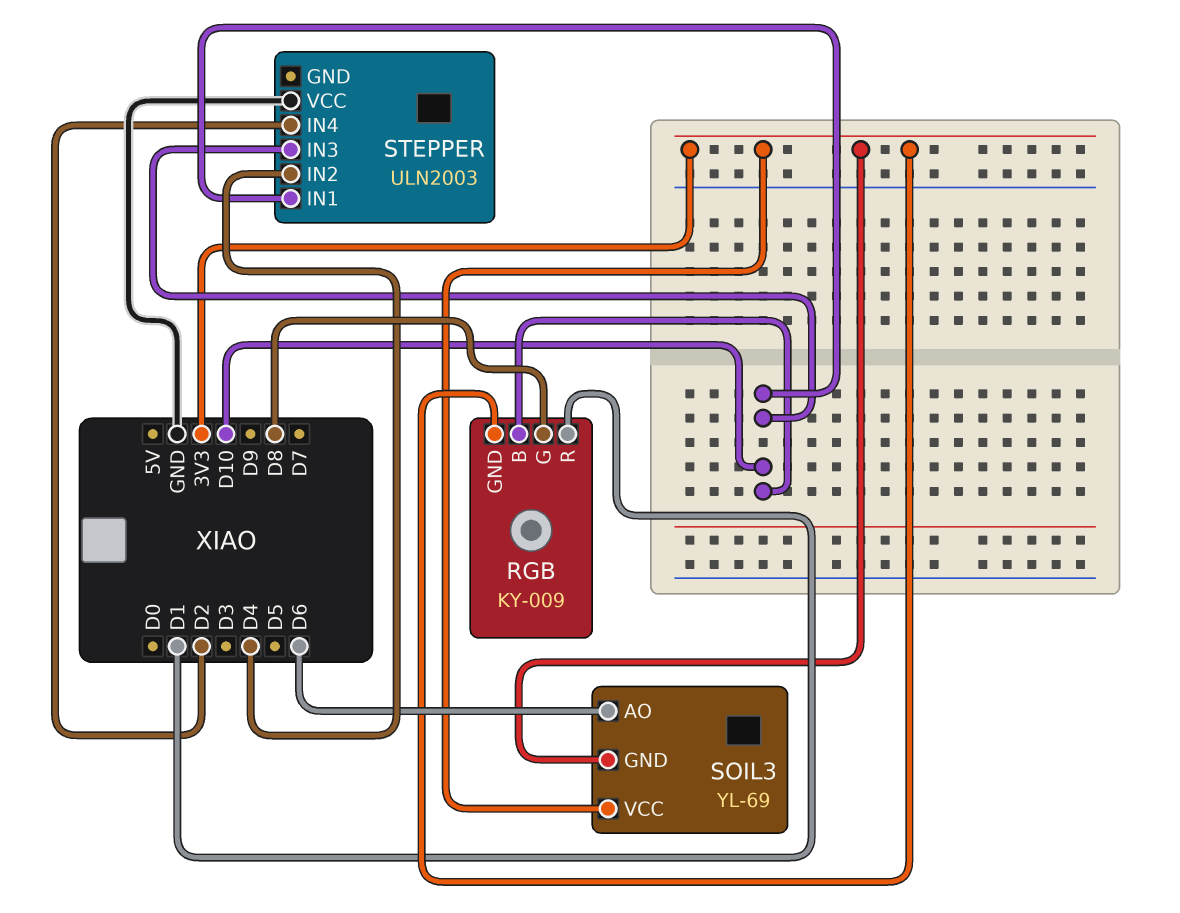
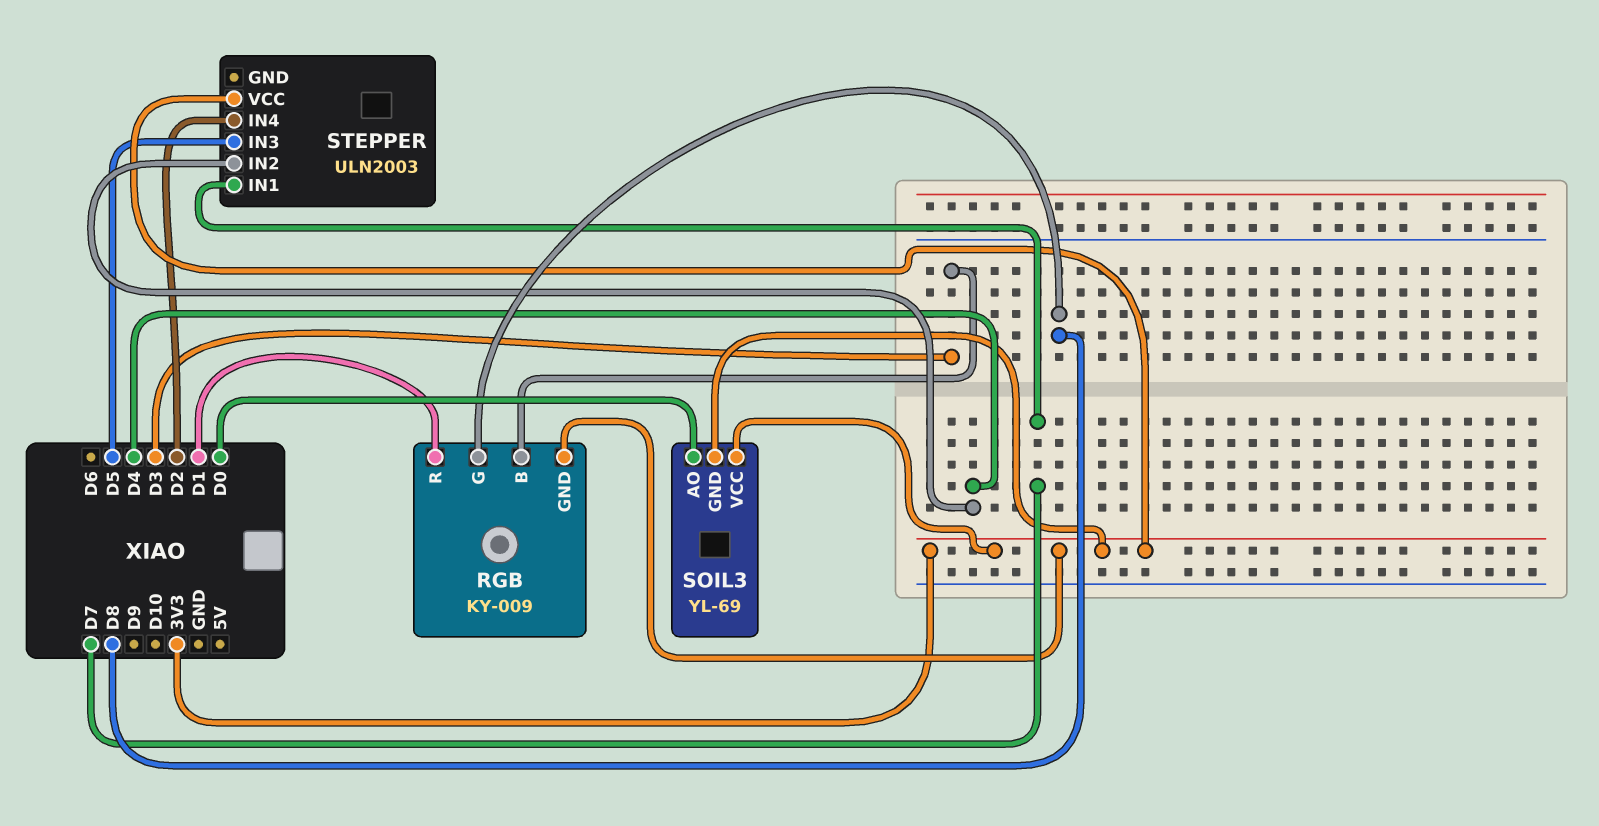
RGB pin B: D10 -> D3
SOIL3 pin AO: D6 -> D0
STEPPER pin IN1: D10 -> D7
STEPPER pin IN3: D10 -> D5
STEPPER pin VCC: GND -> 3V3

